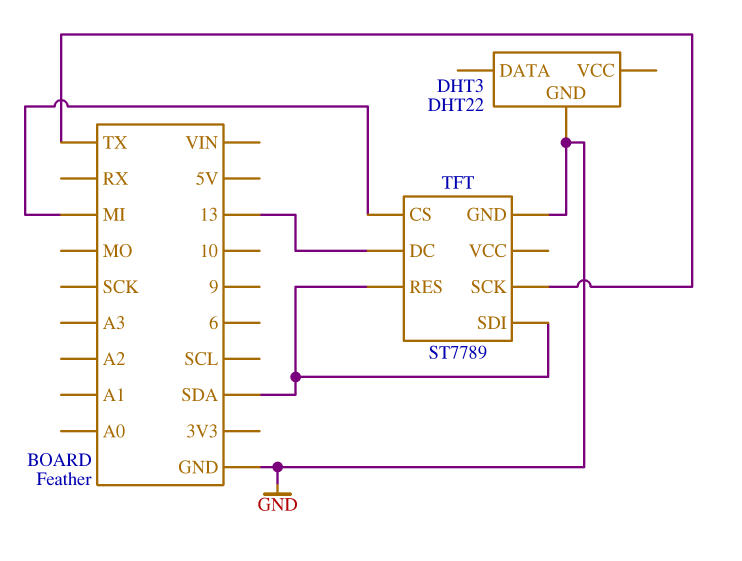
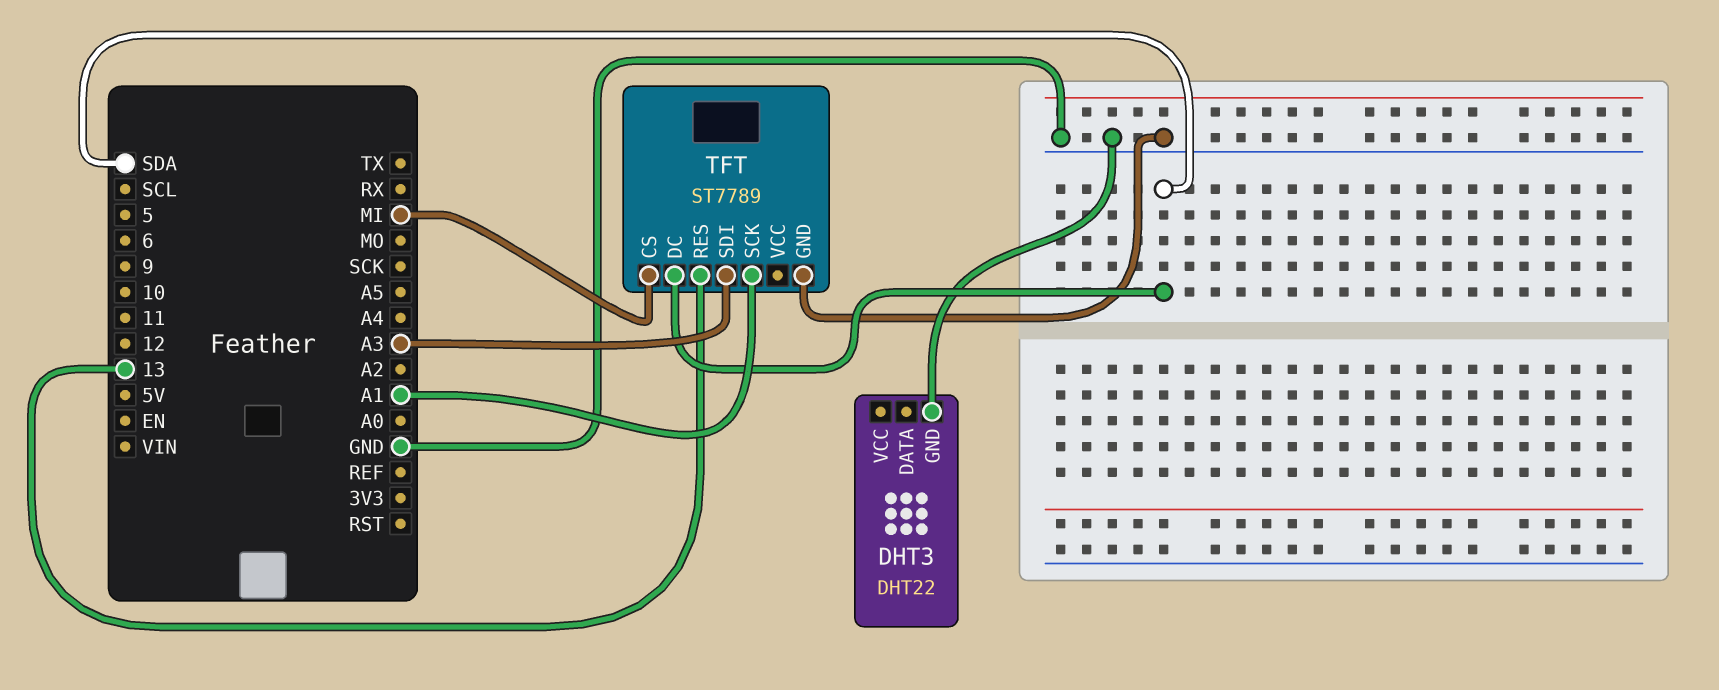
TFT pin DC: 13 -> SDA
TFT pin RES: SDA -> 13
TFT pin SCK: TX -> A1
TFT pin SDI: SDA -> A3

